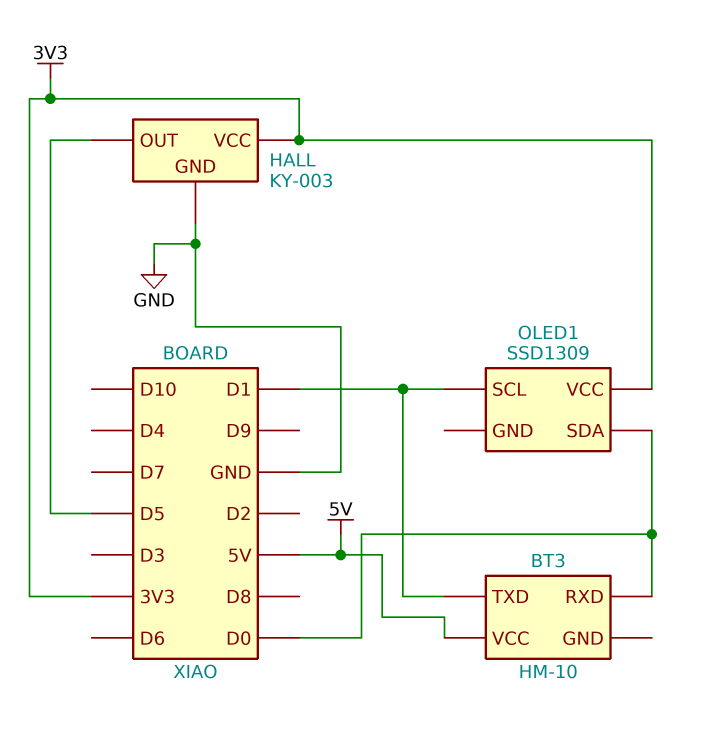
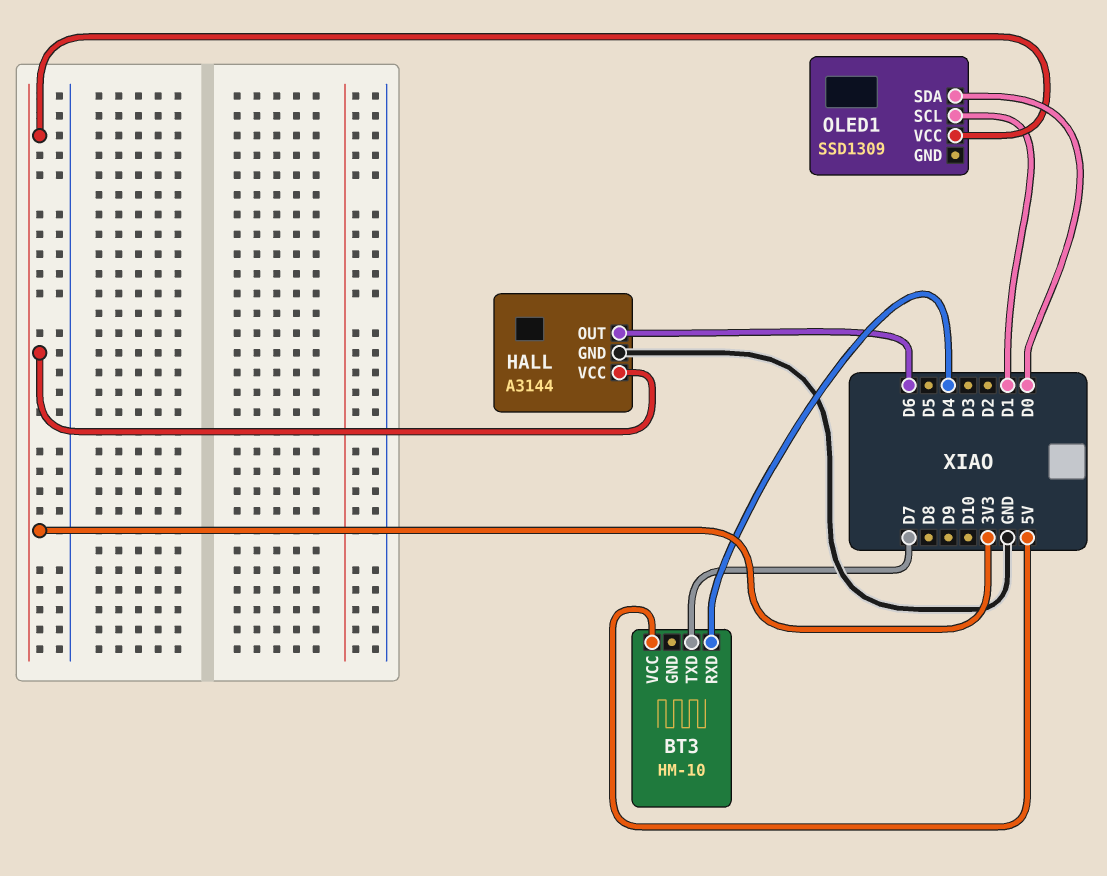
BT3 pin RXD: D0 -> D4
BT3 pin TXD: D1 -> D7
HALL: KY-003 -> A3144
HALL pin OUT: D5 -> D6

